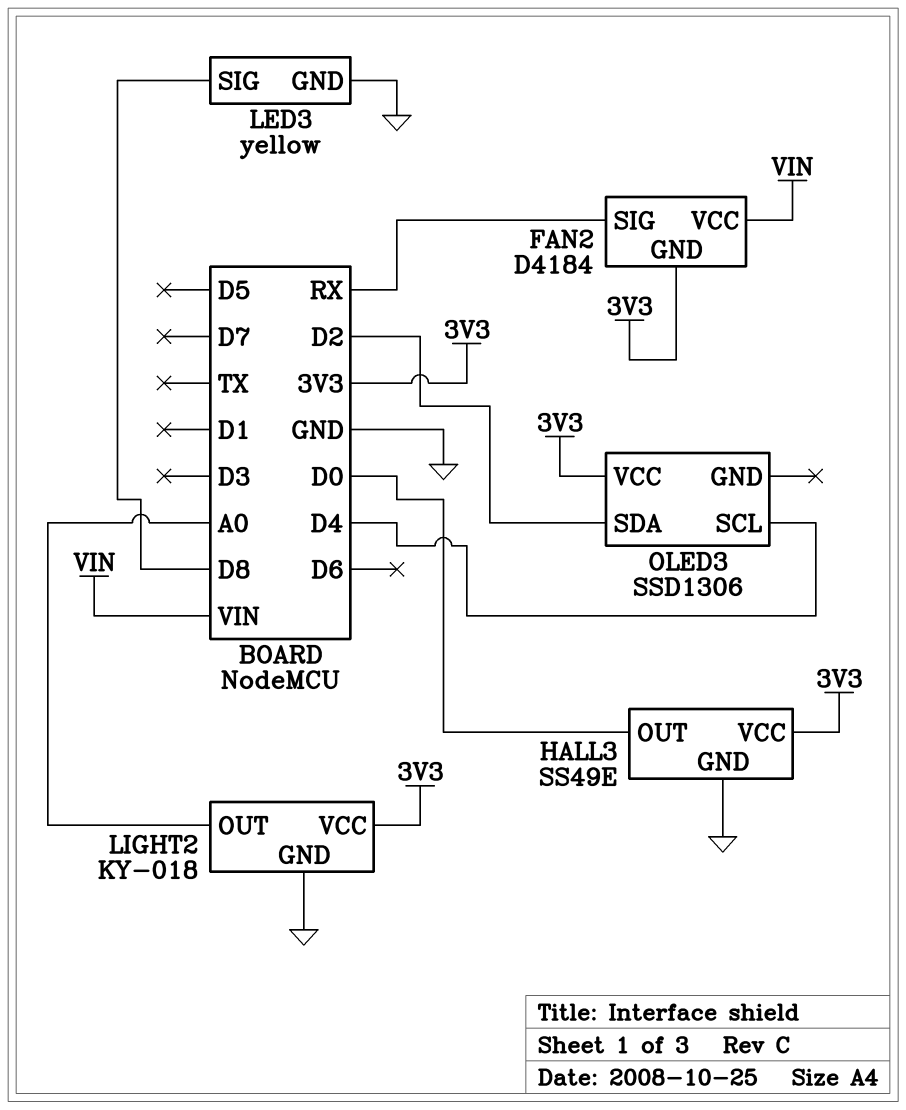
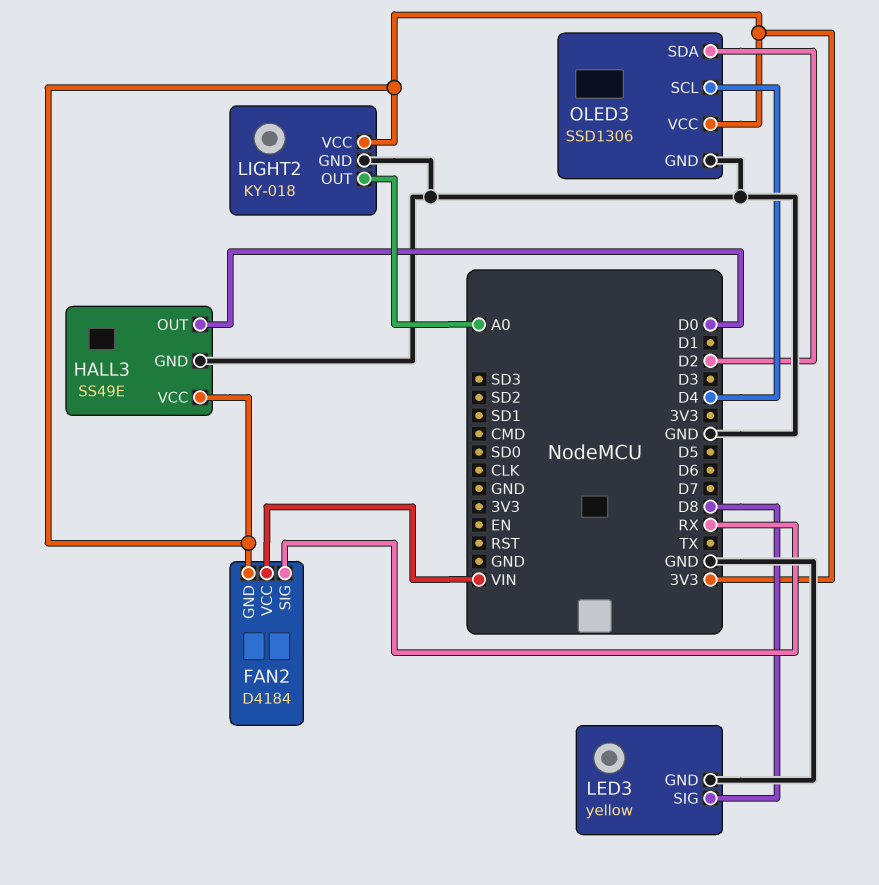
OLED3 pin GND: none -> GND

